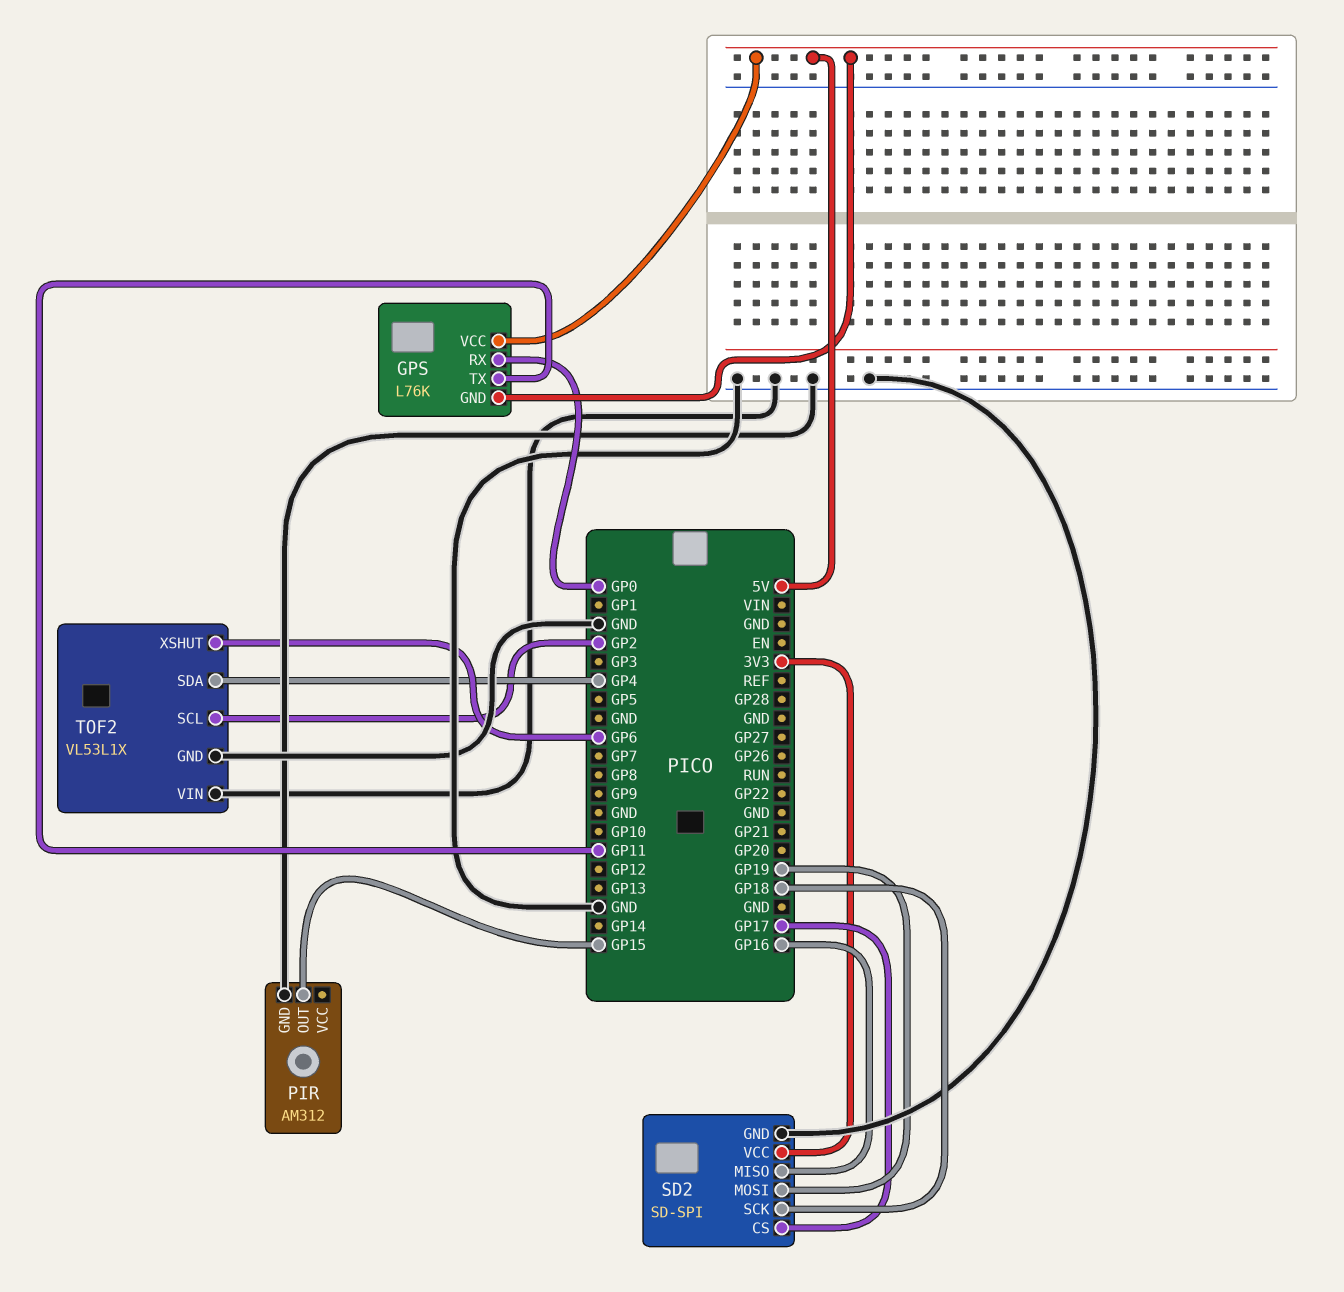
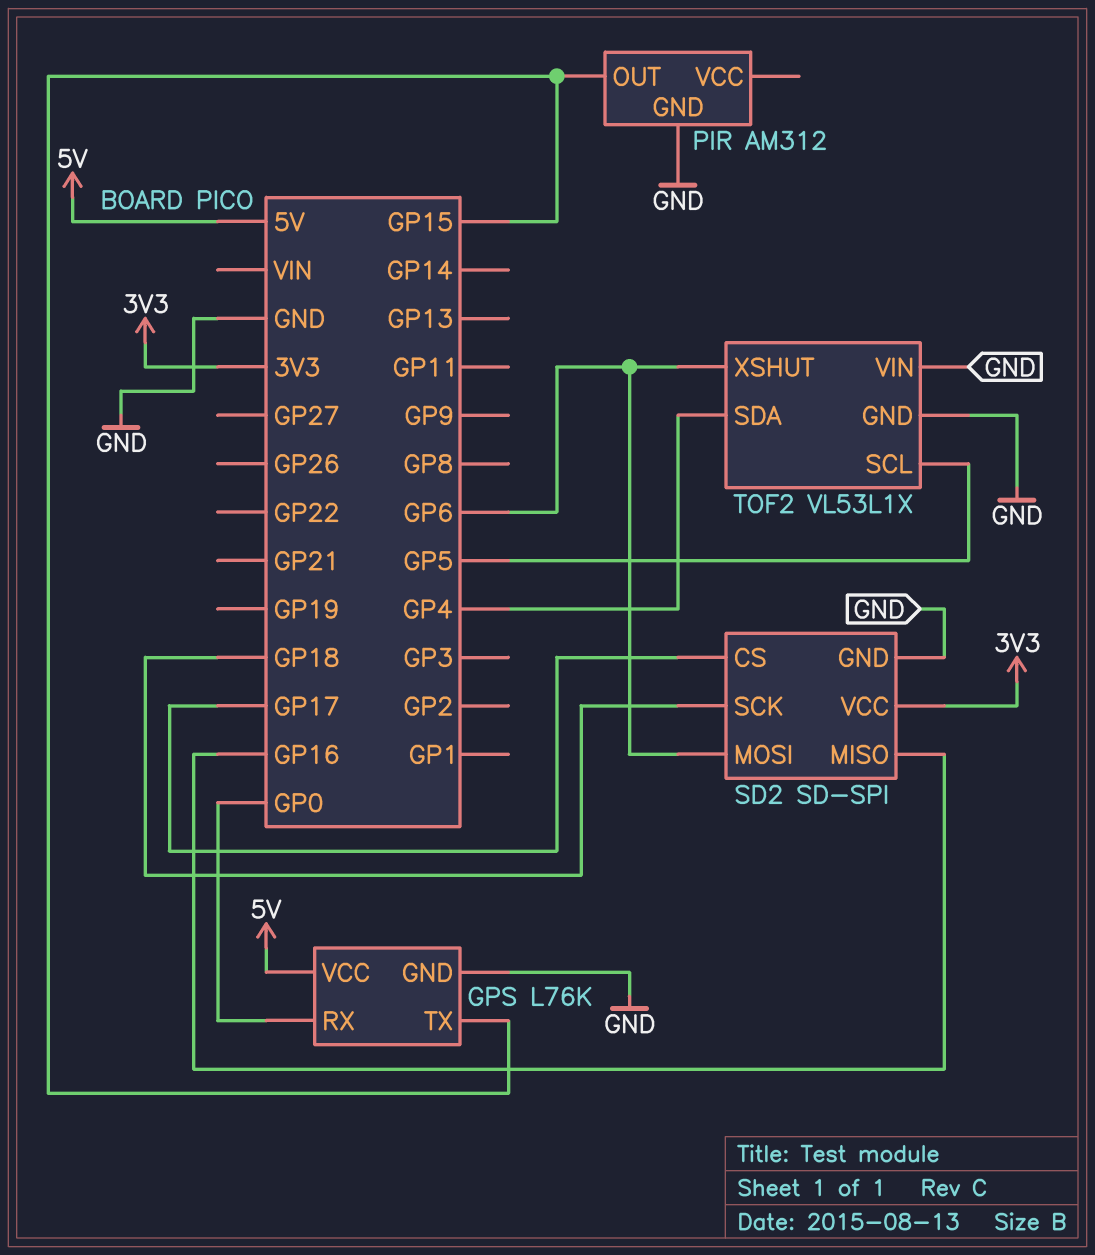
GPS pin GND: 5V -> GND
GPS pin TX: GP11 -> GP15
SD2 pin MOSI: GP19 -> GP6
TOF2 pin SCL: GP2 -> GP5

